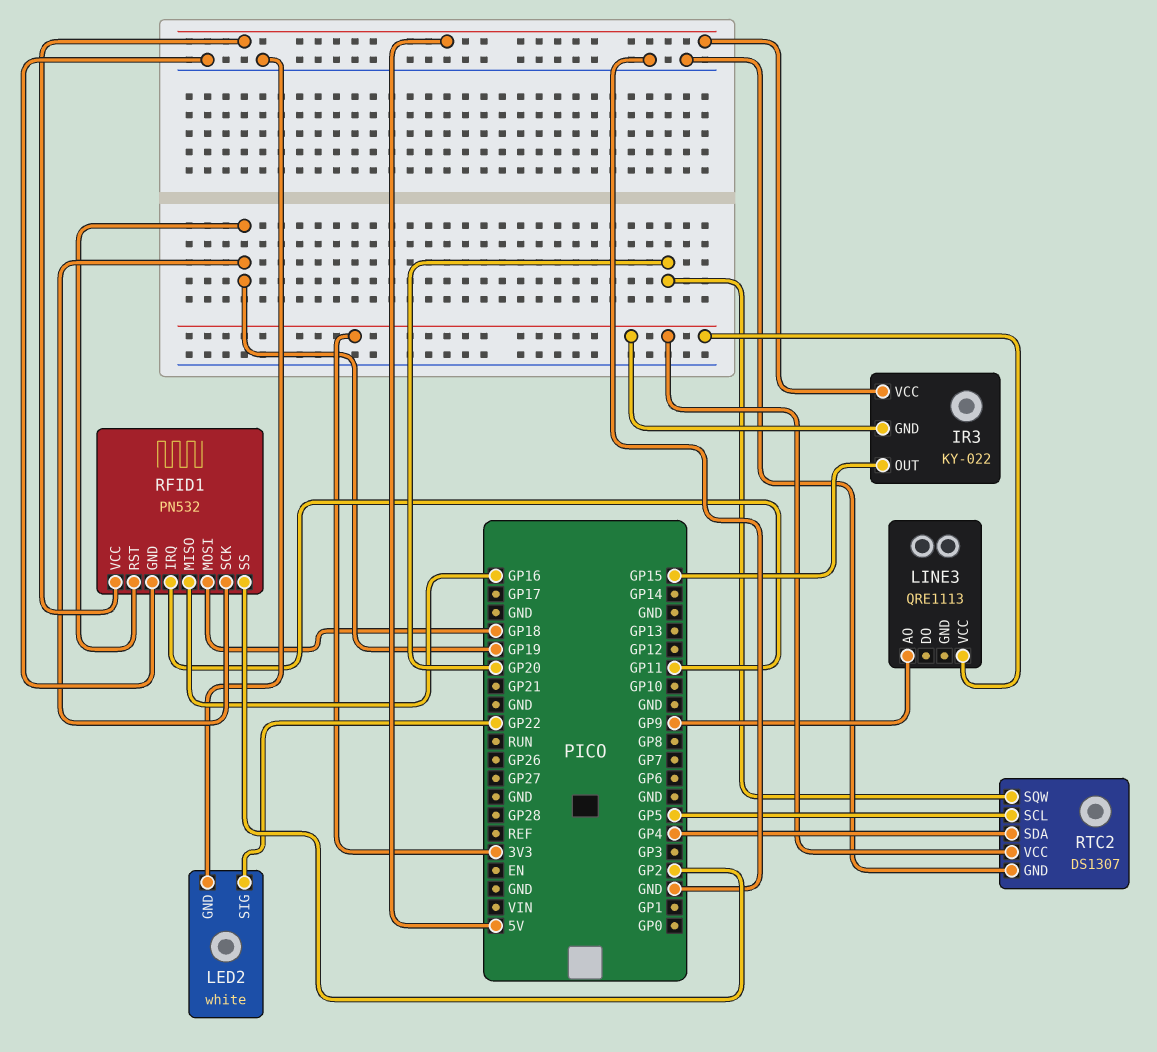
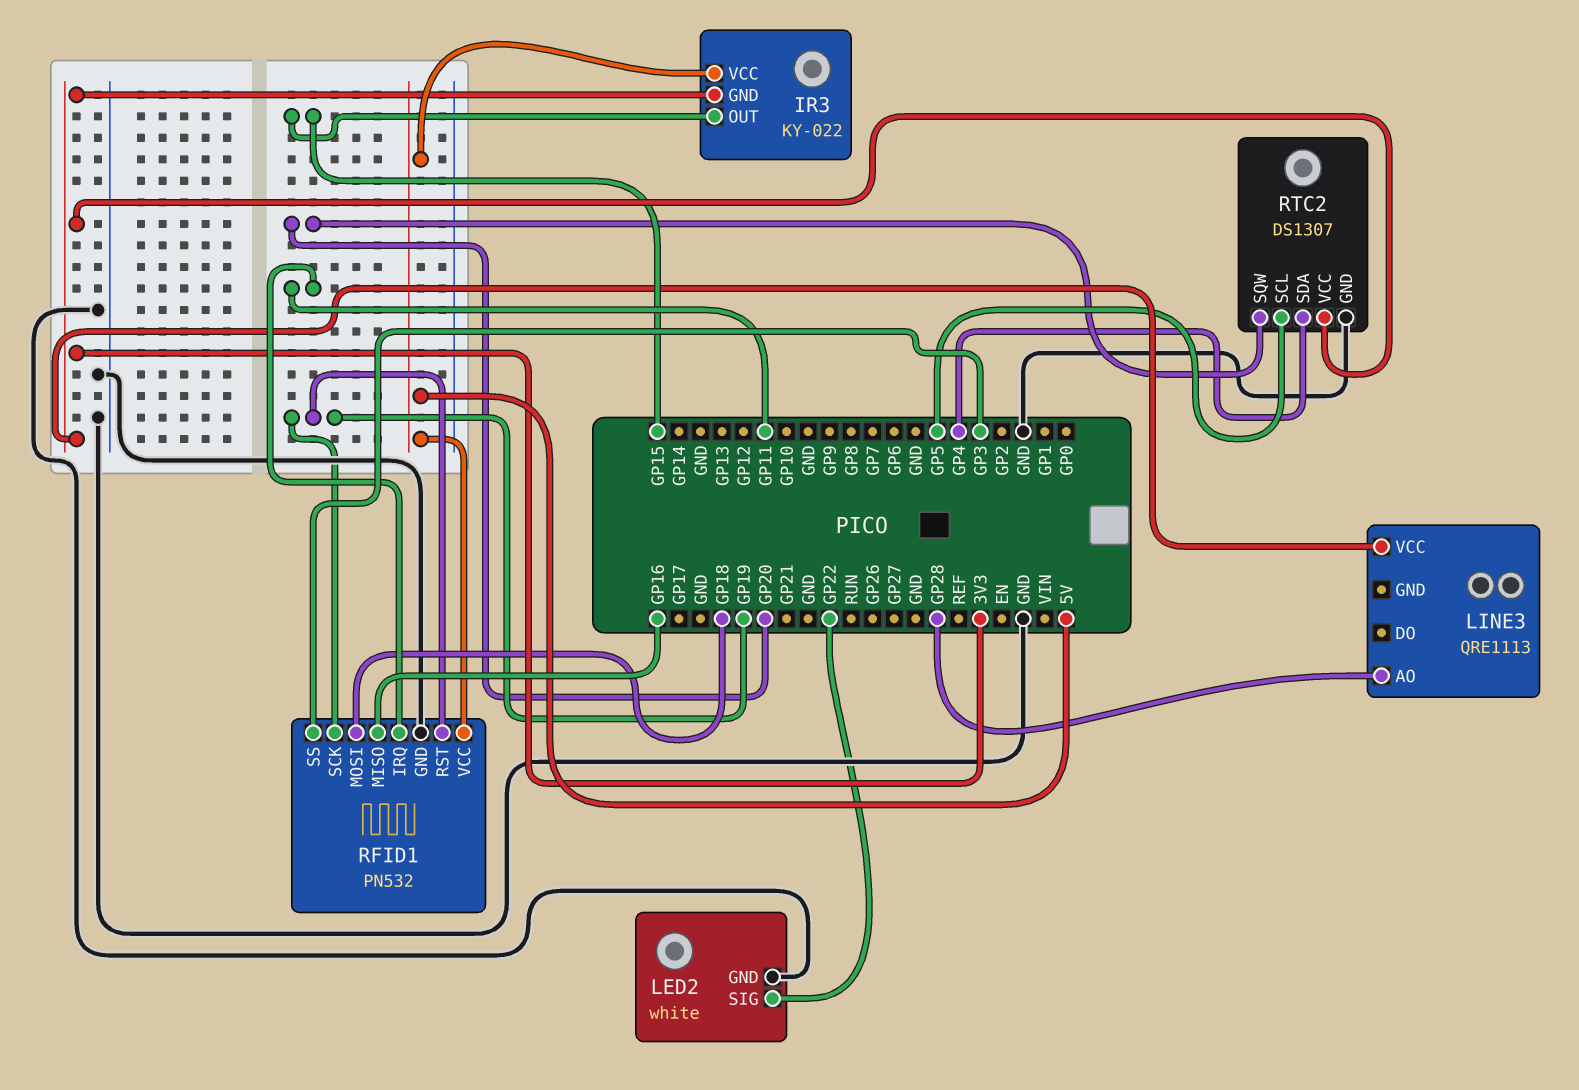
LINE3 pin AO: GP9 -> GP28
RFID1 pin SS: GP2 -> GP3

